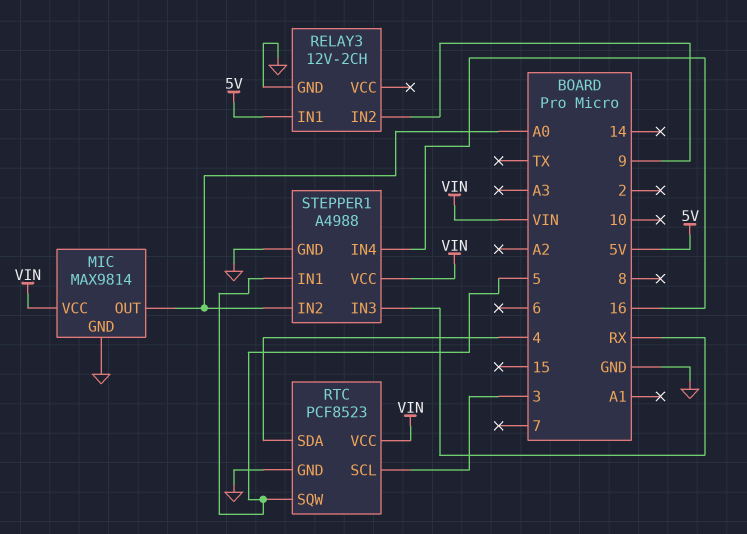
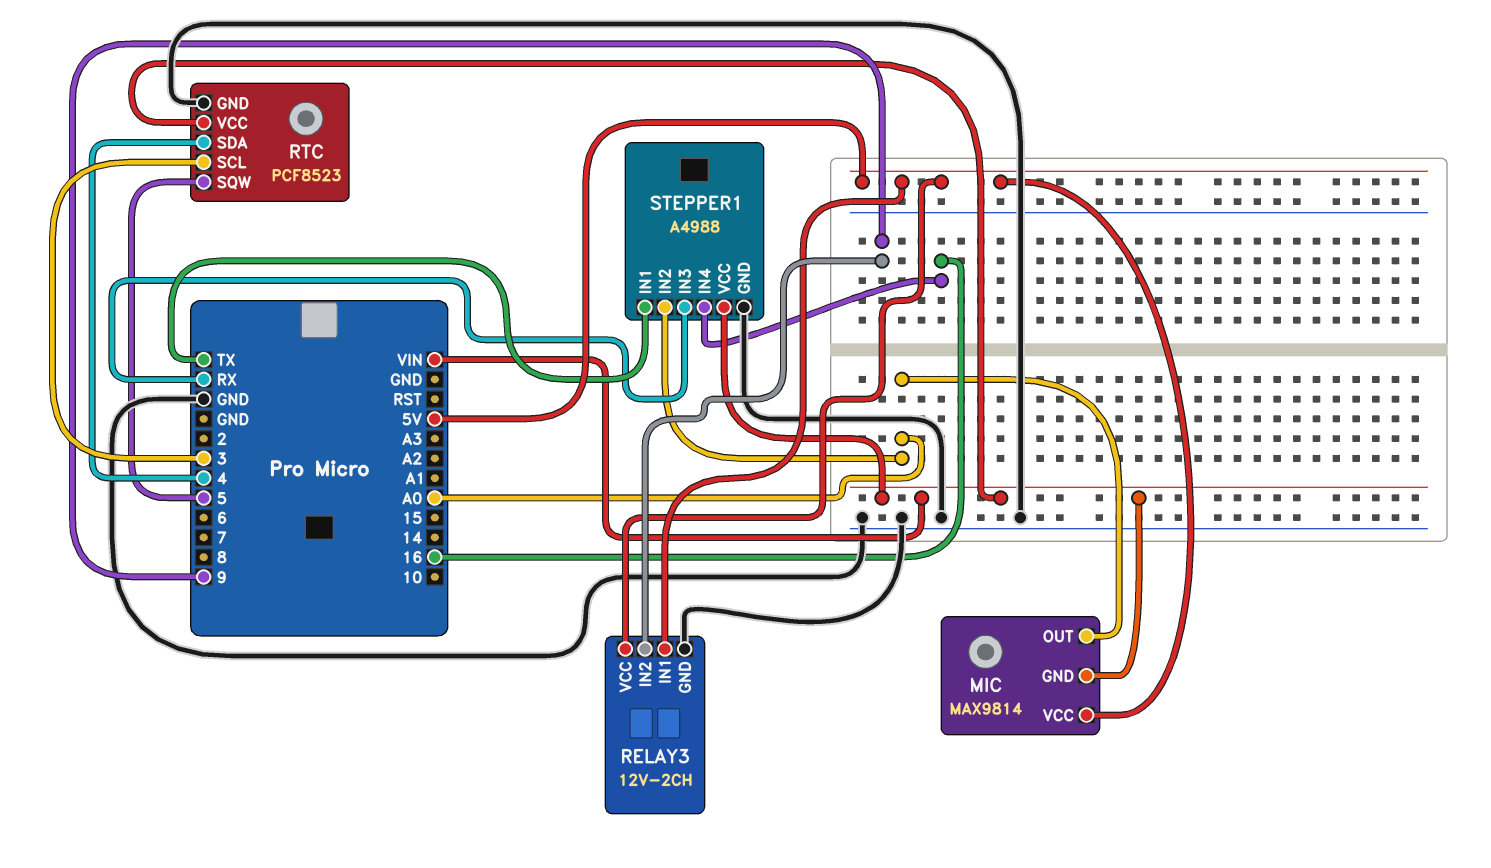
MIC pin GND: GND -> VIN
MIC pin VCC: VIN -> 5V
RELAY3 pin VCC: none -> 5V
STEPPER1 pin IN1: 5 -> TX

